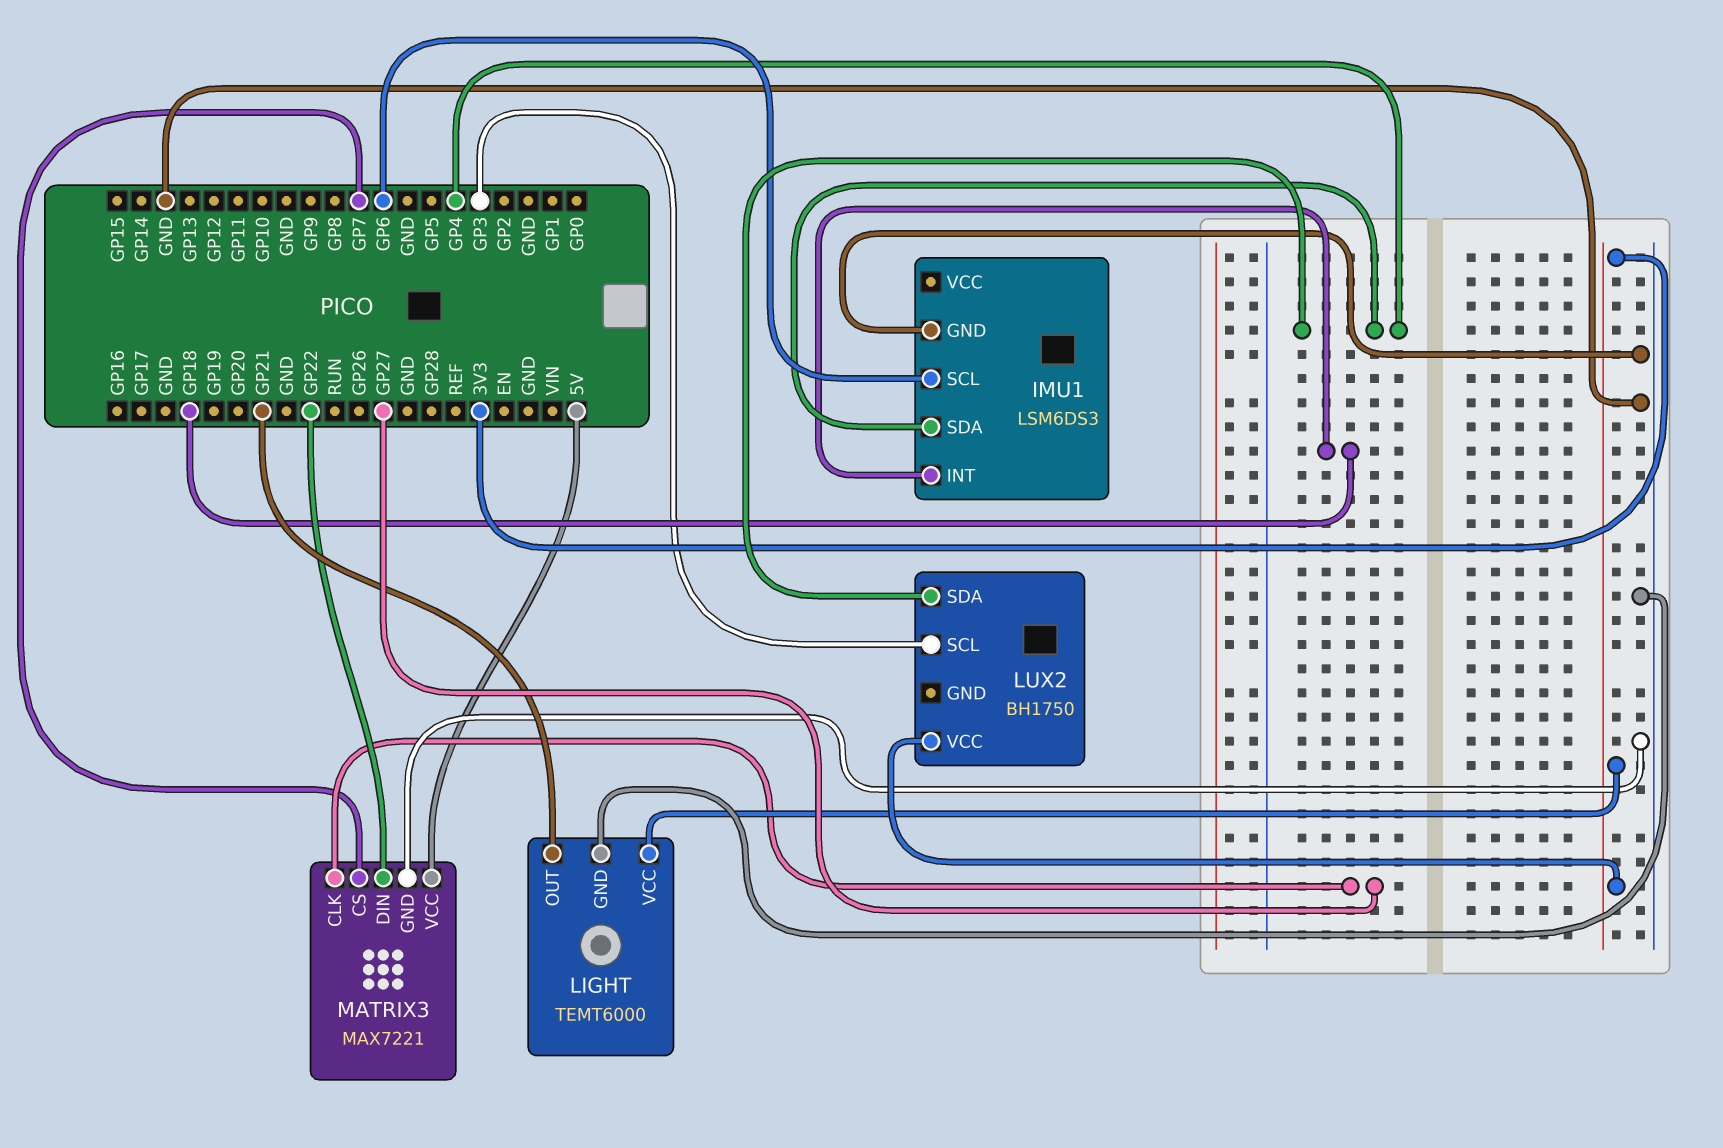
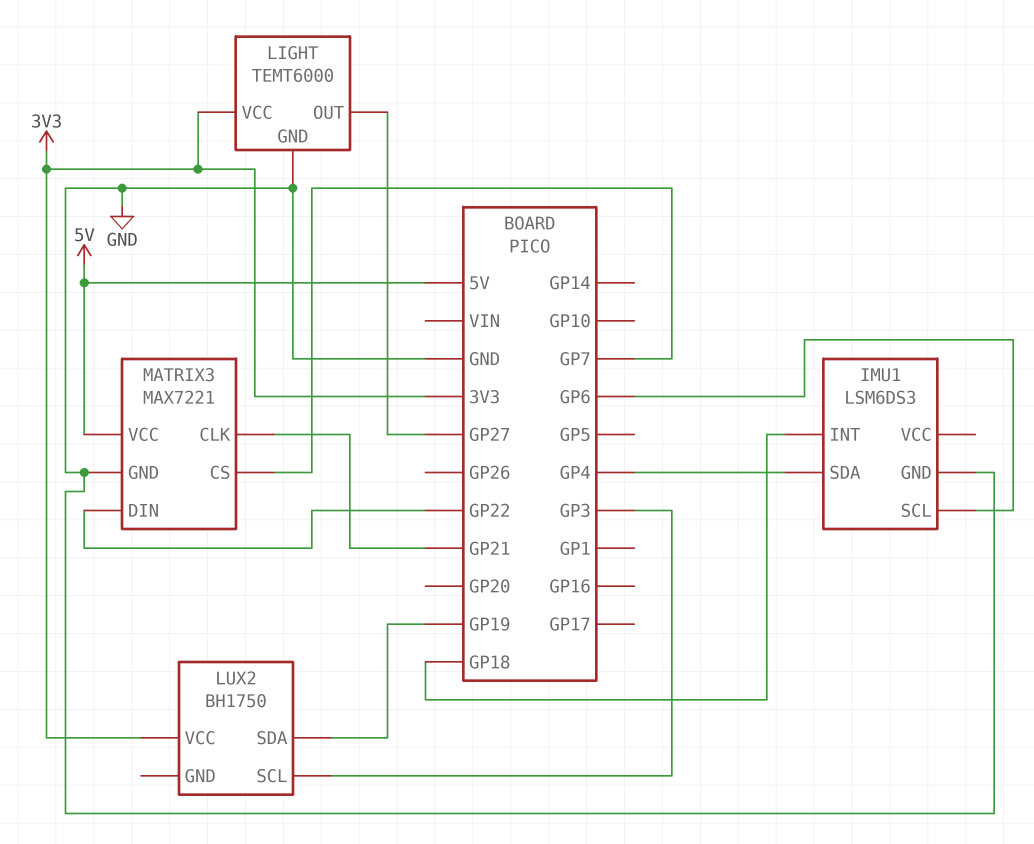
LIGHT pin OUT: GP21 -> GP27
LUX2 pin SDA: GP4 -> GP19
MATRIX3 pin CLK: GP27 -> GP21

